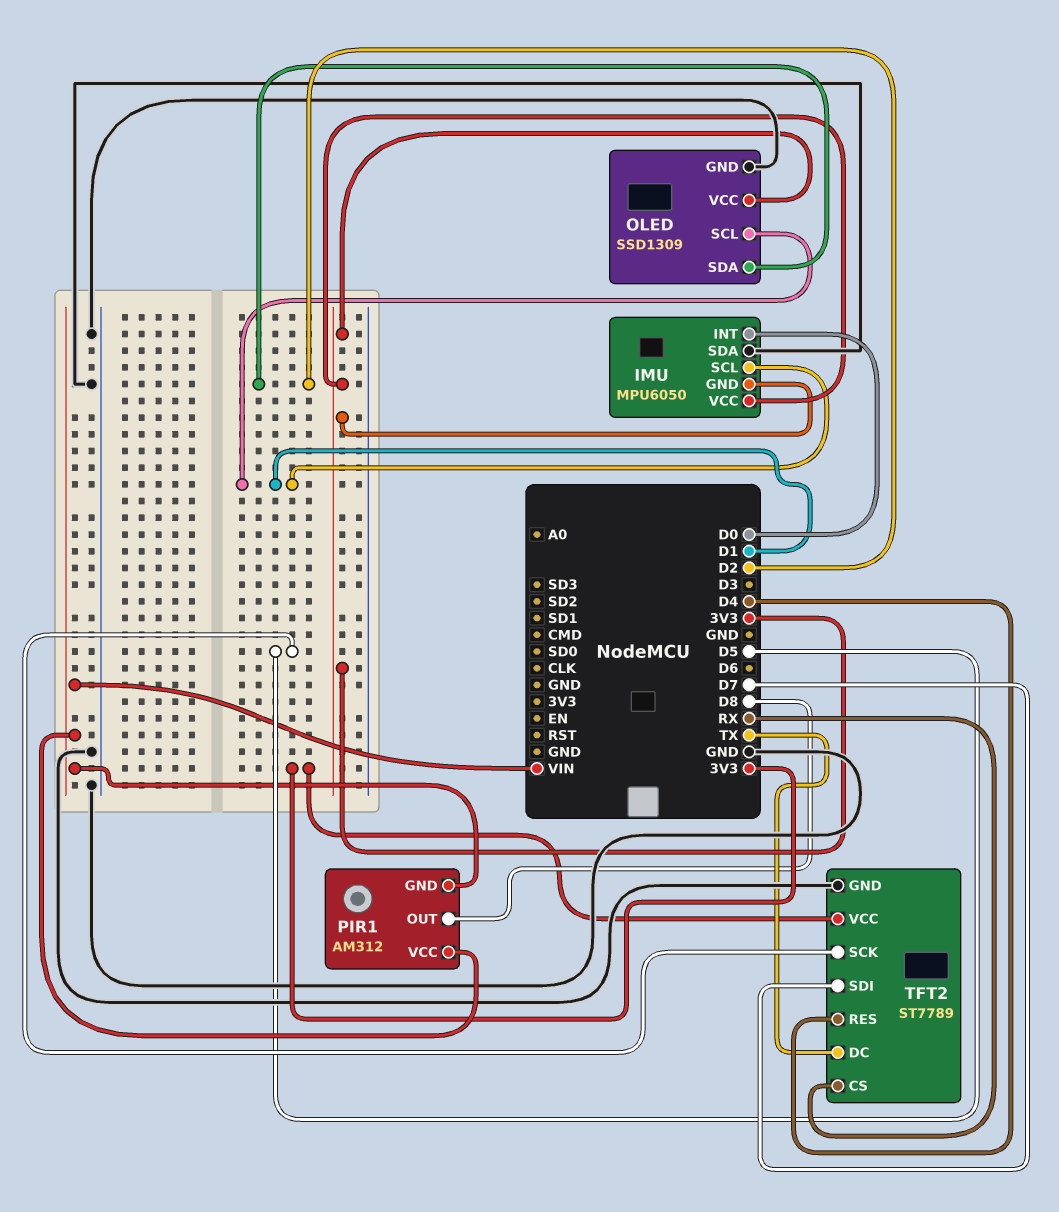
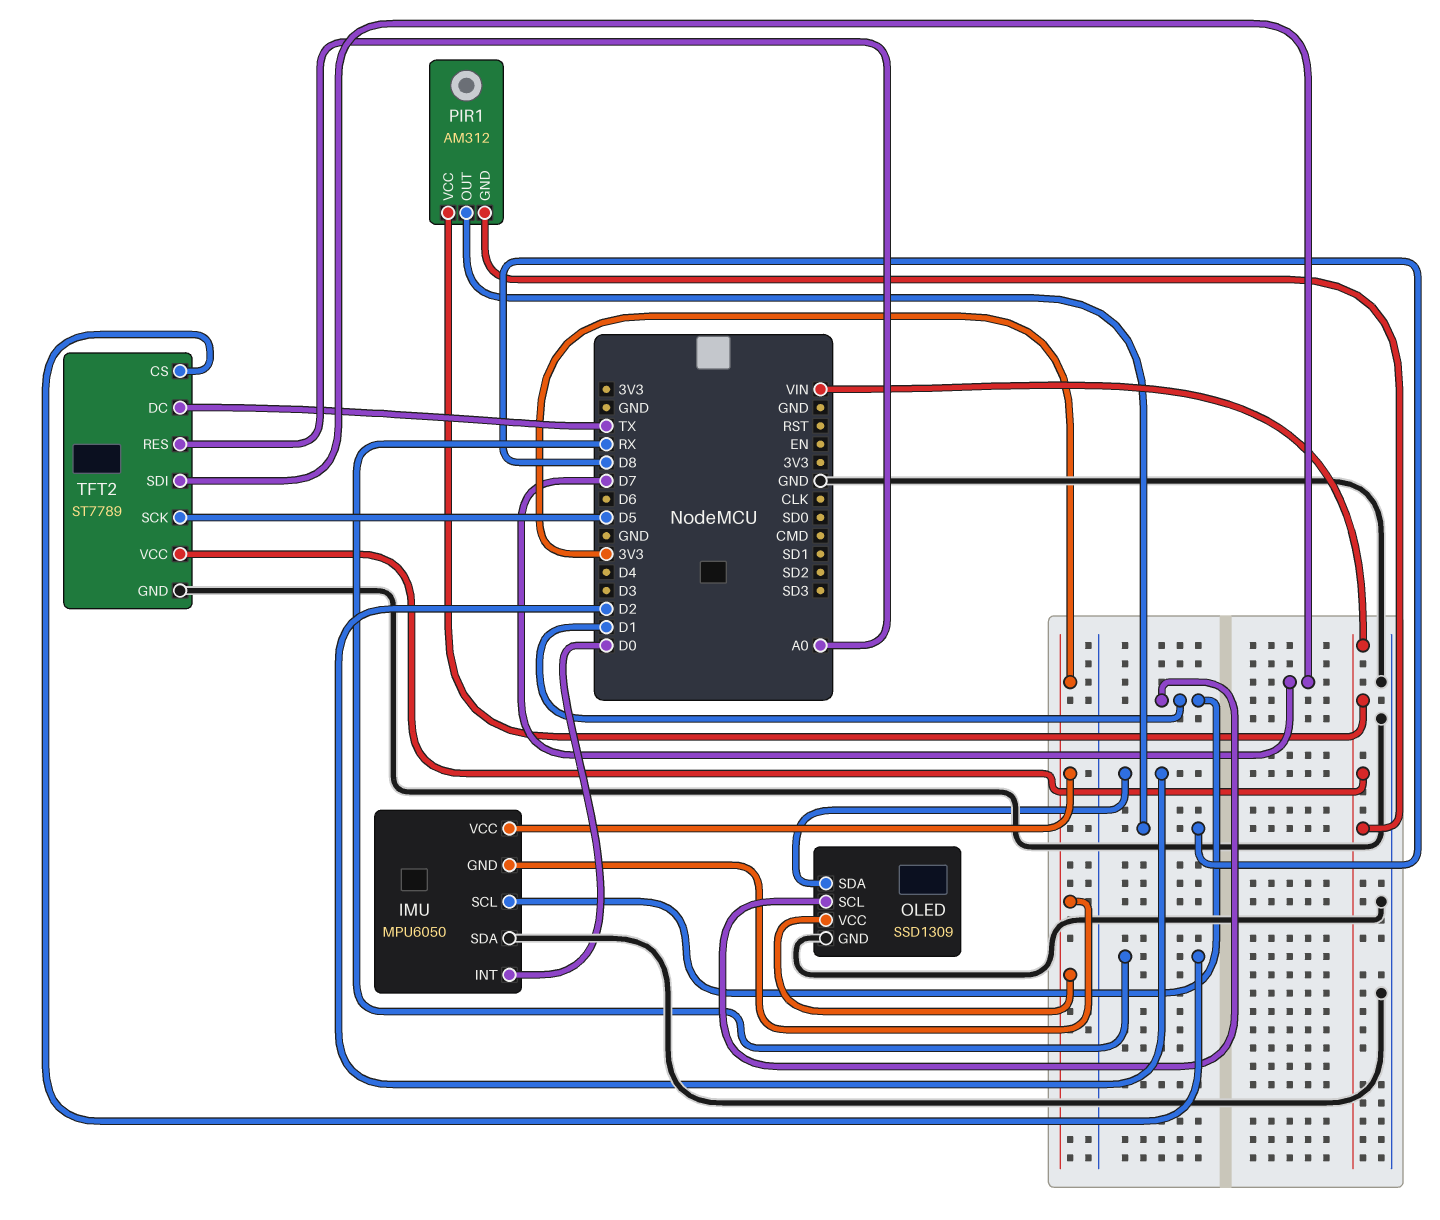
TFT2 pin RES: D4 -> A0
TFT2 pin VCC: 3V3 -> VIN

